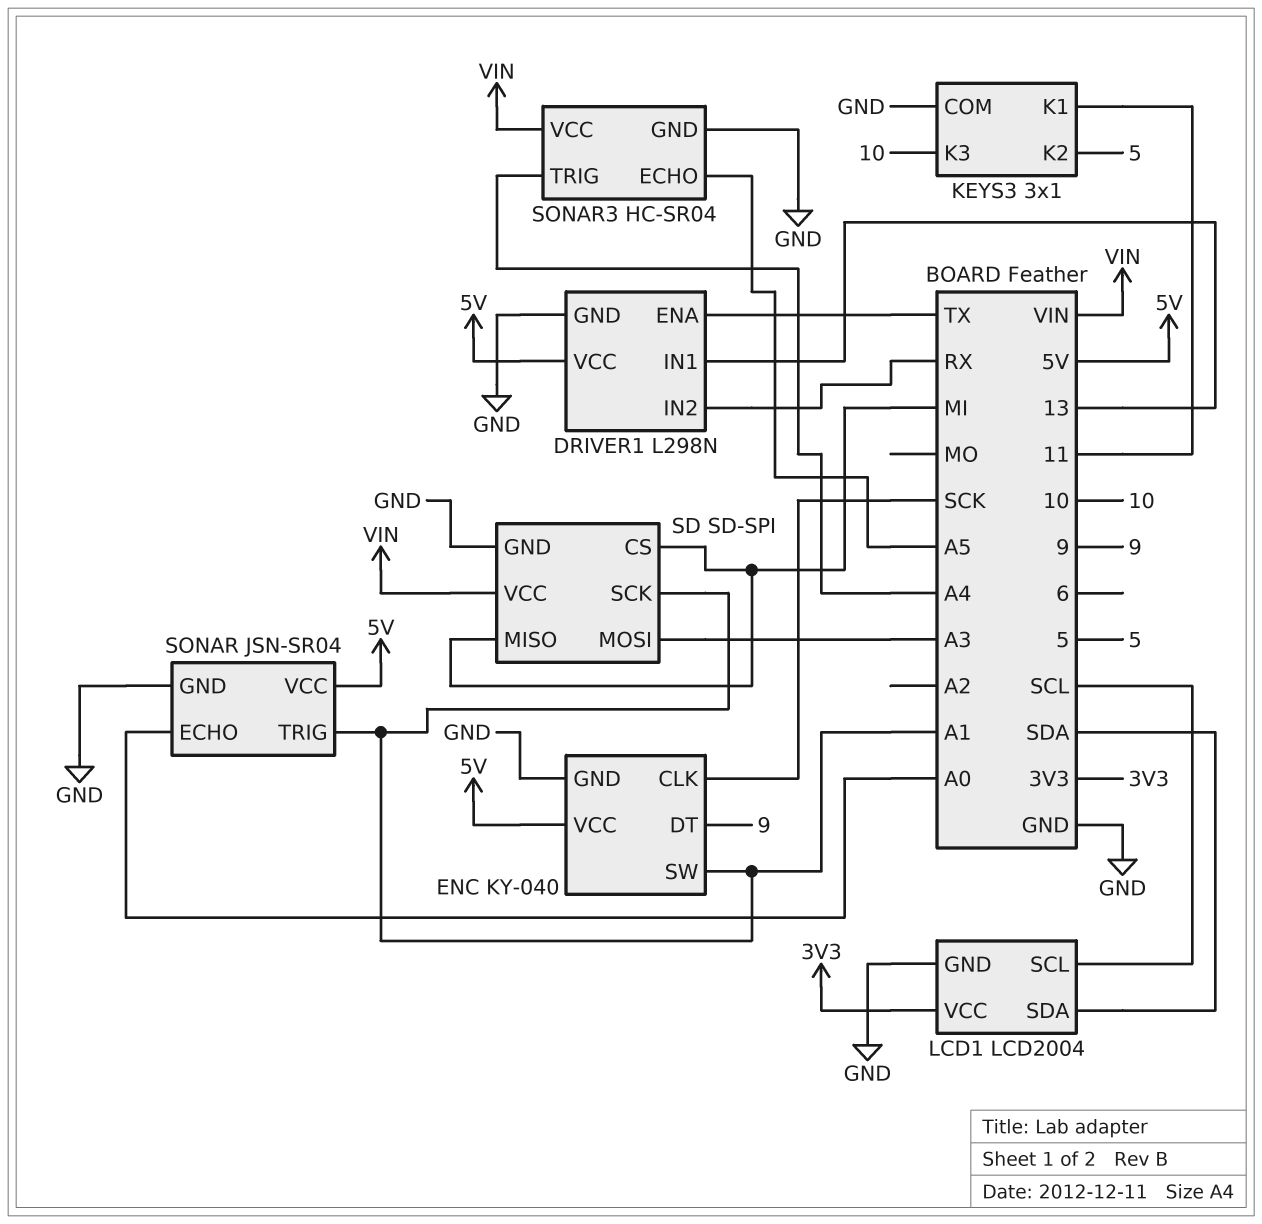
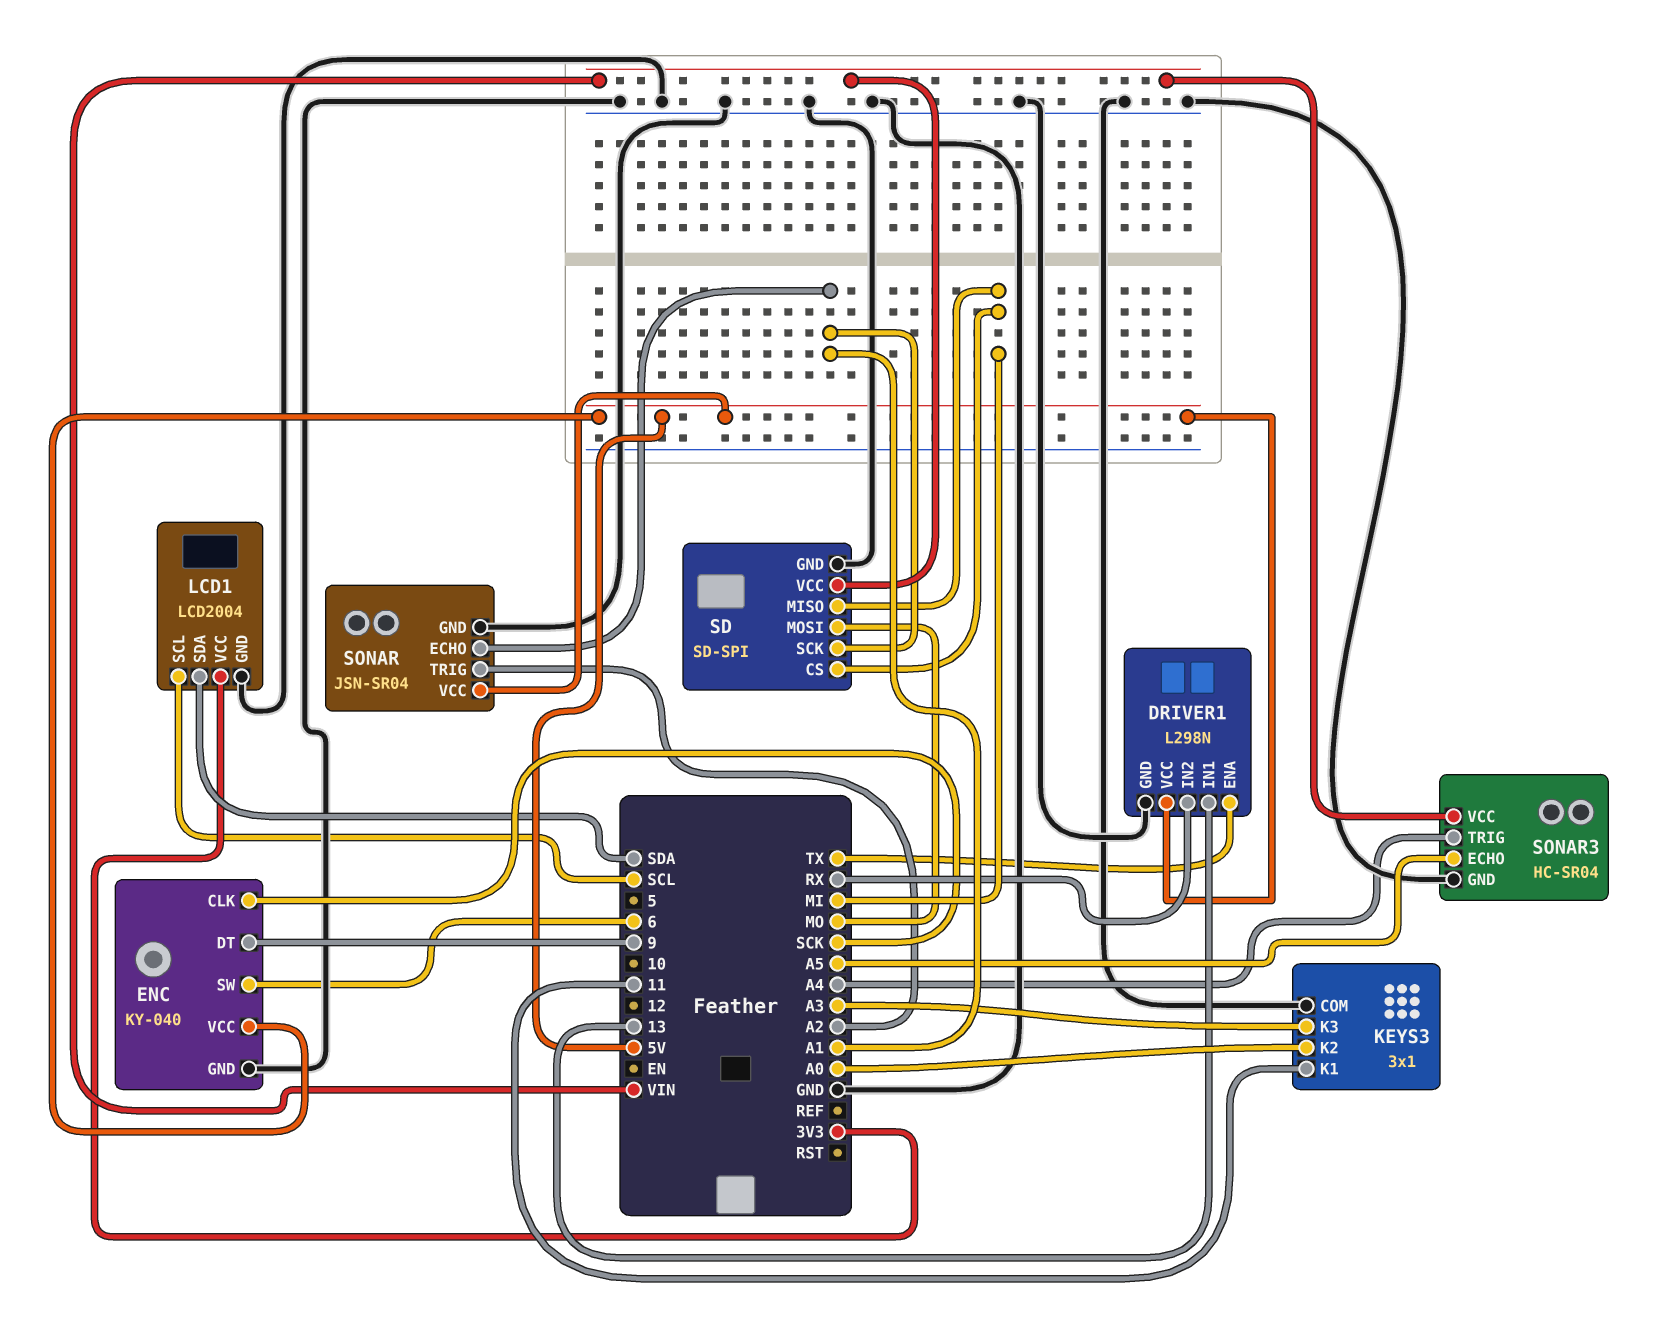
ENC pin SW: A1 -> 6
KEYS3 pin K2: 5 -> A0
KEYS3 pin K3: 10 -> A3
SD pin MOSI: A3 -> MO
SONAR pin ECHO: A0 -> A1
SONAR pin TRIG: A1 -> A2

